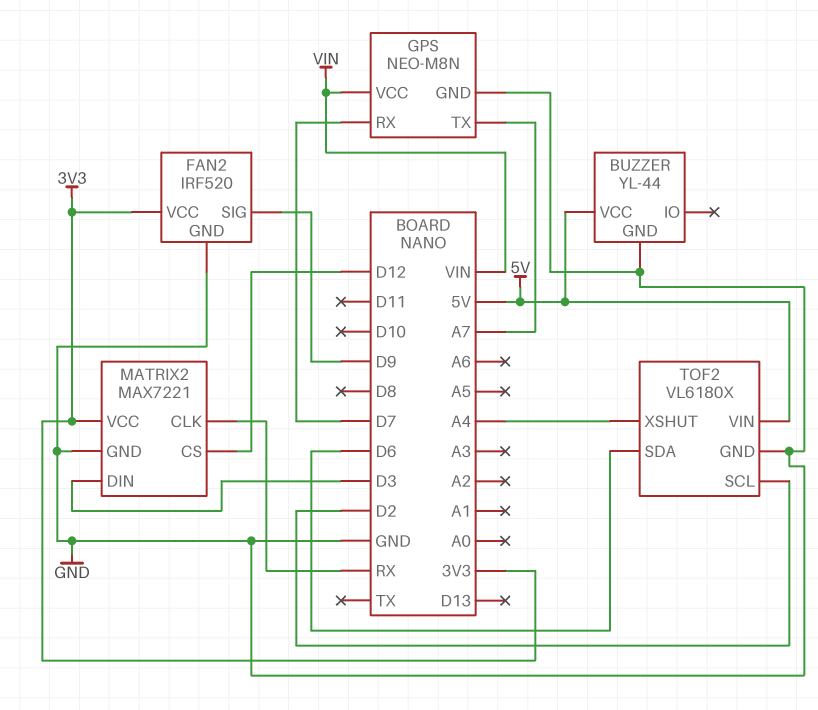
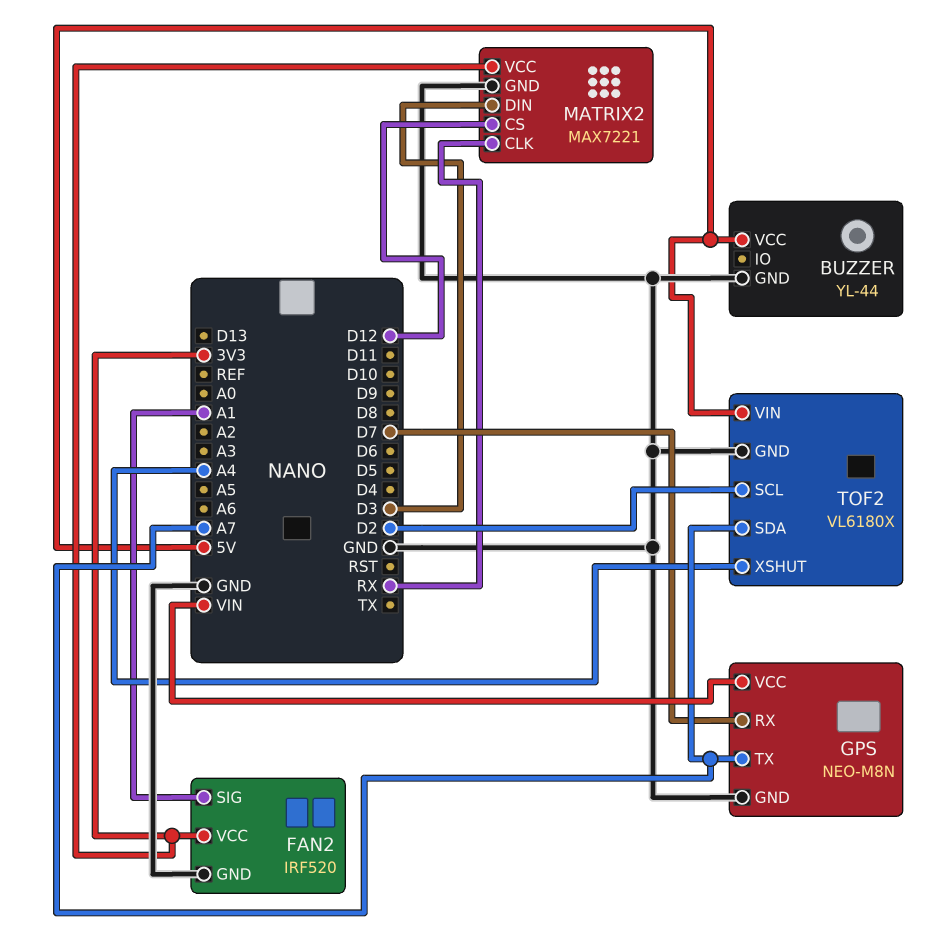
FAN2 pin SIG: D9 -> A1
TOF2 pin SDA: D6 -> A7

